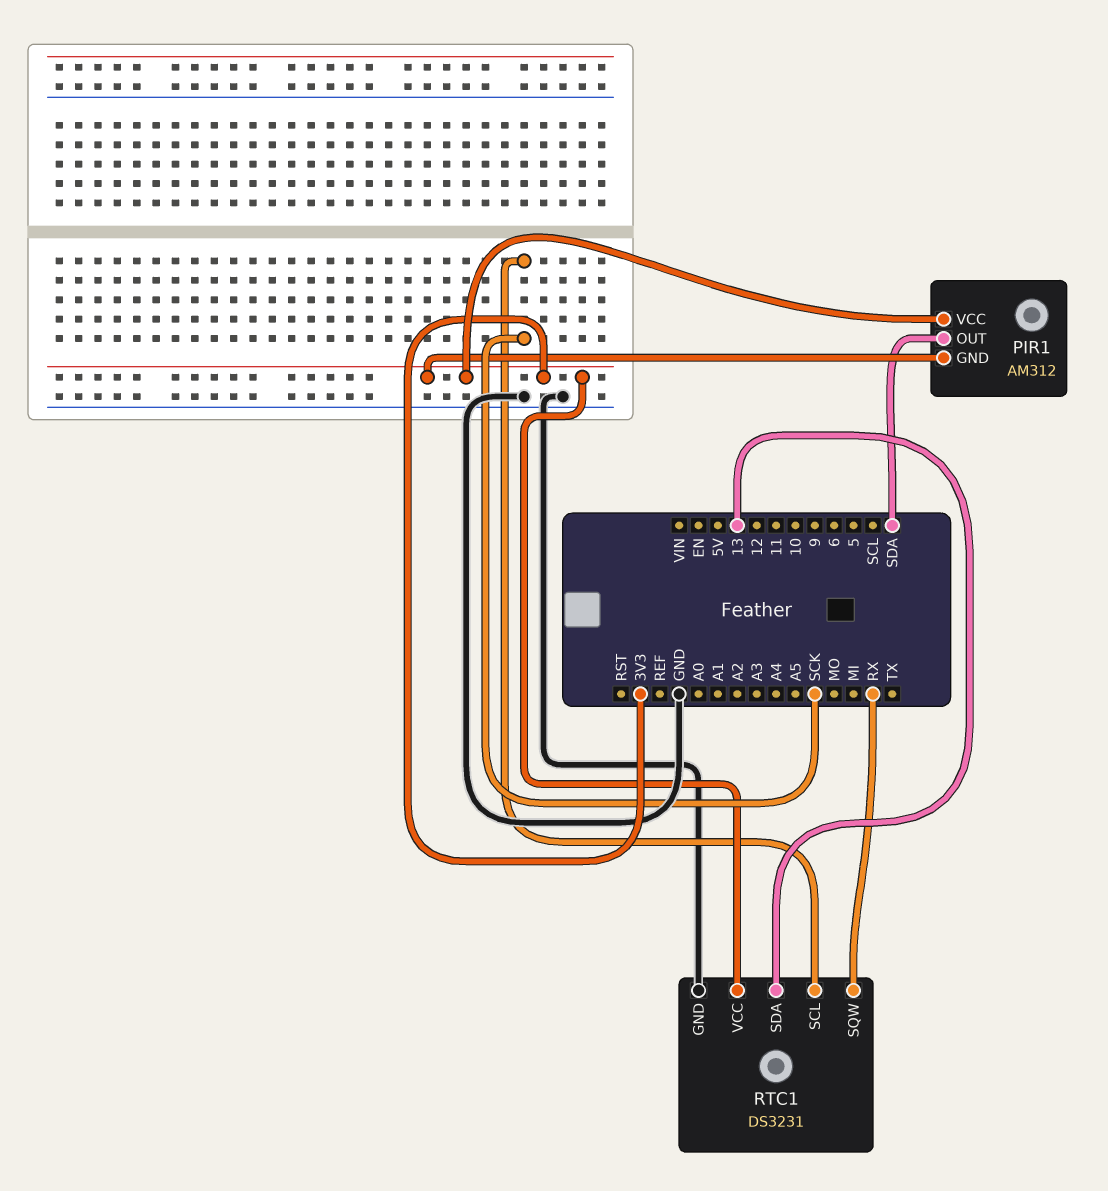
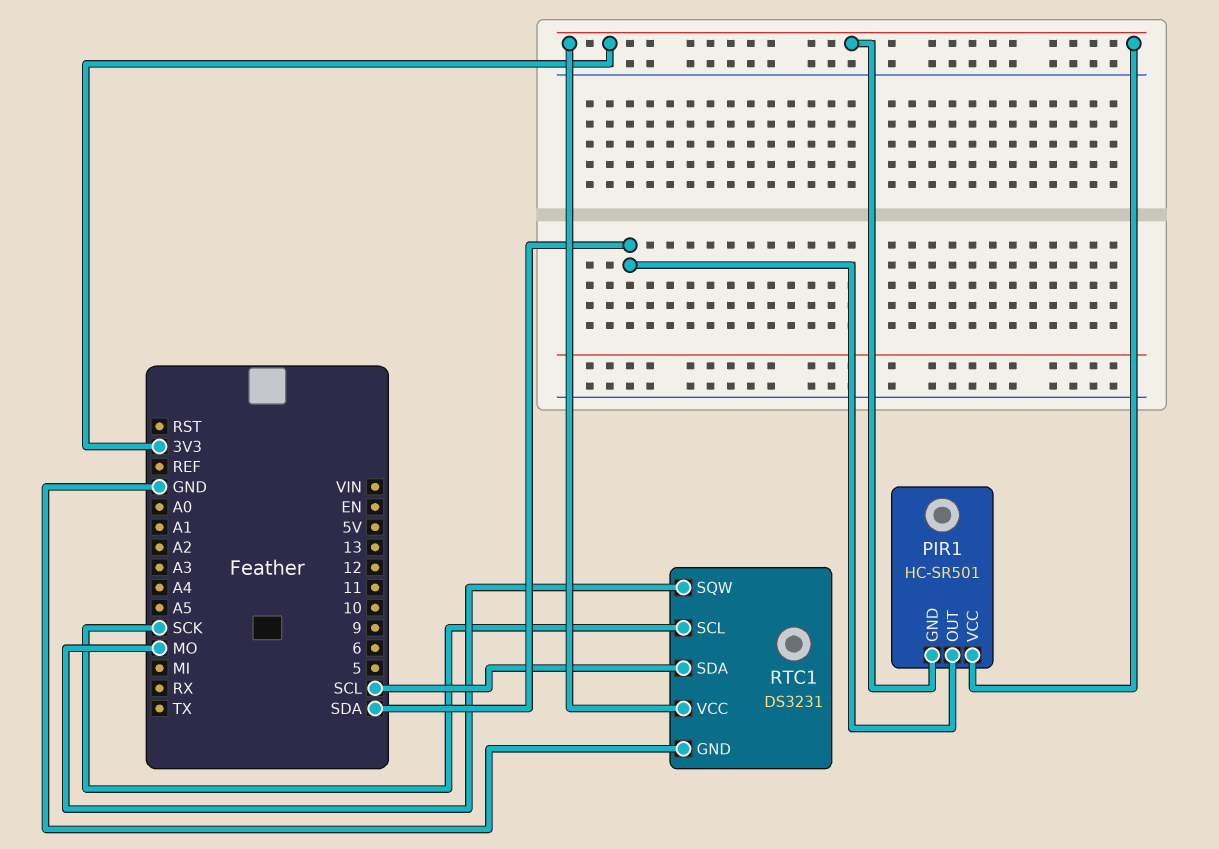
PIR1: AM312 -> HC-SR501
RTC1 pin SDA: 13 -> SCL
RTC1 pin SQW: RX -> MO

